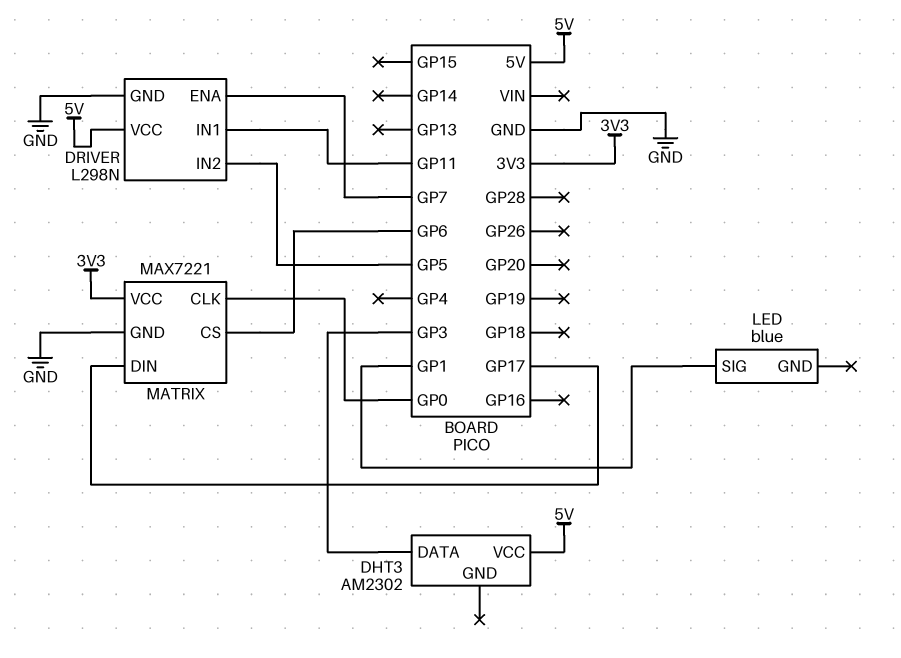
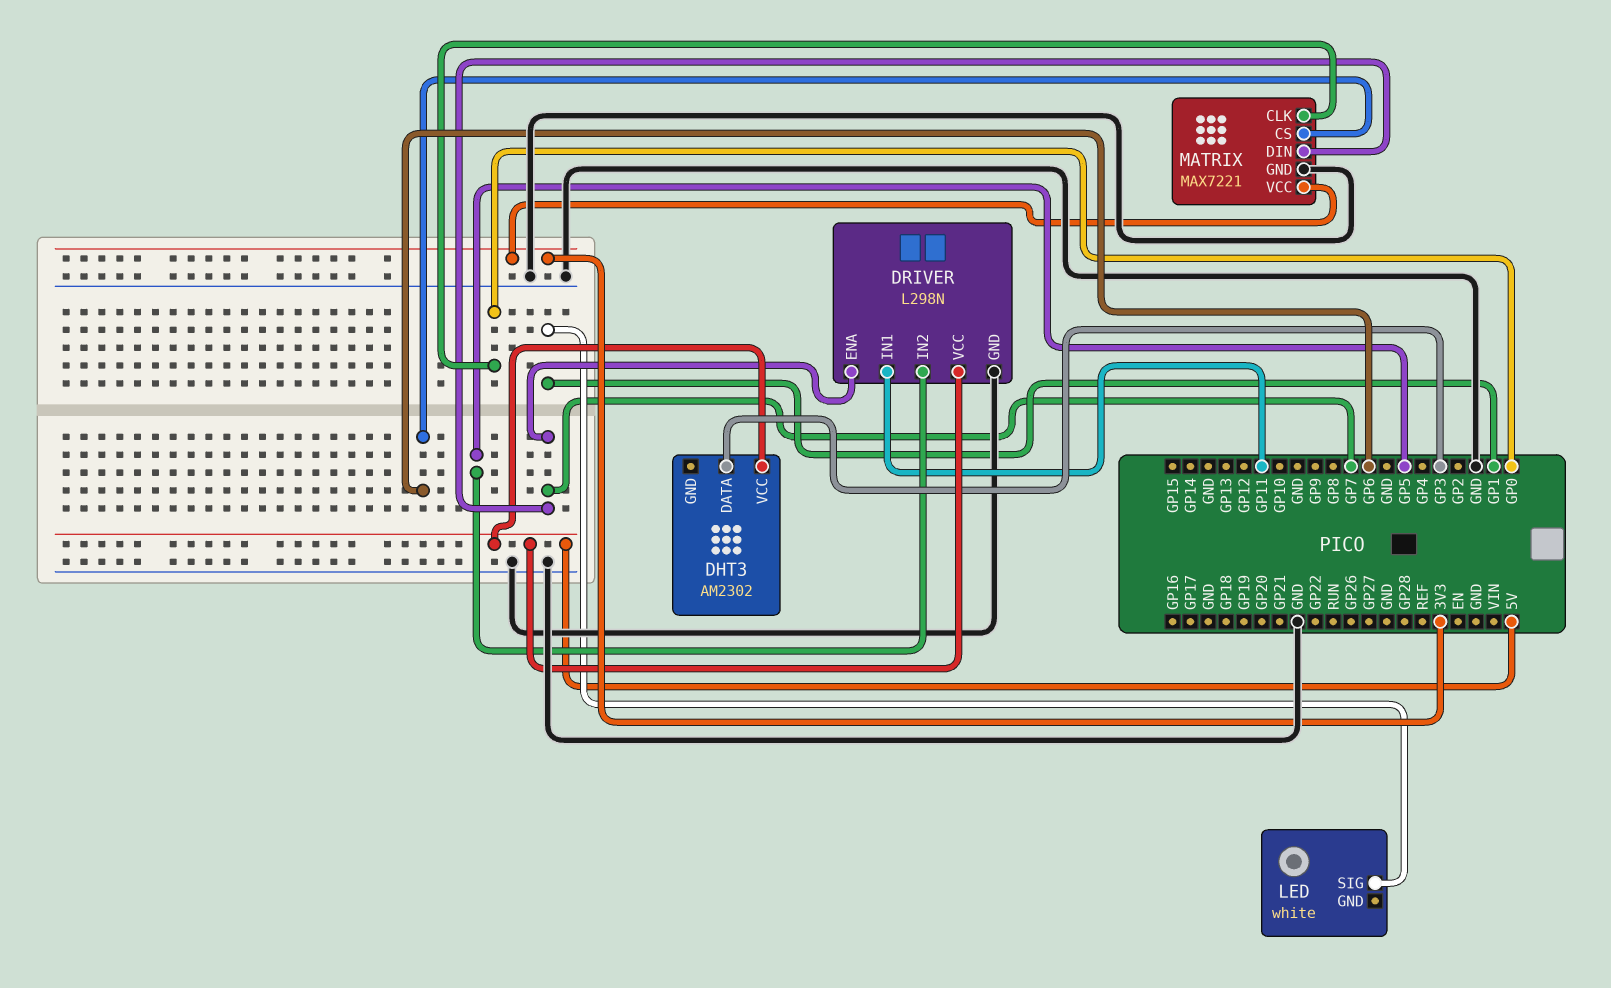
LED: blue -> white
MATRIX pin DIN: GP17 -> GP7

